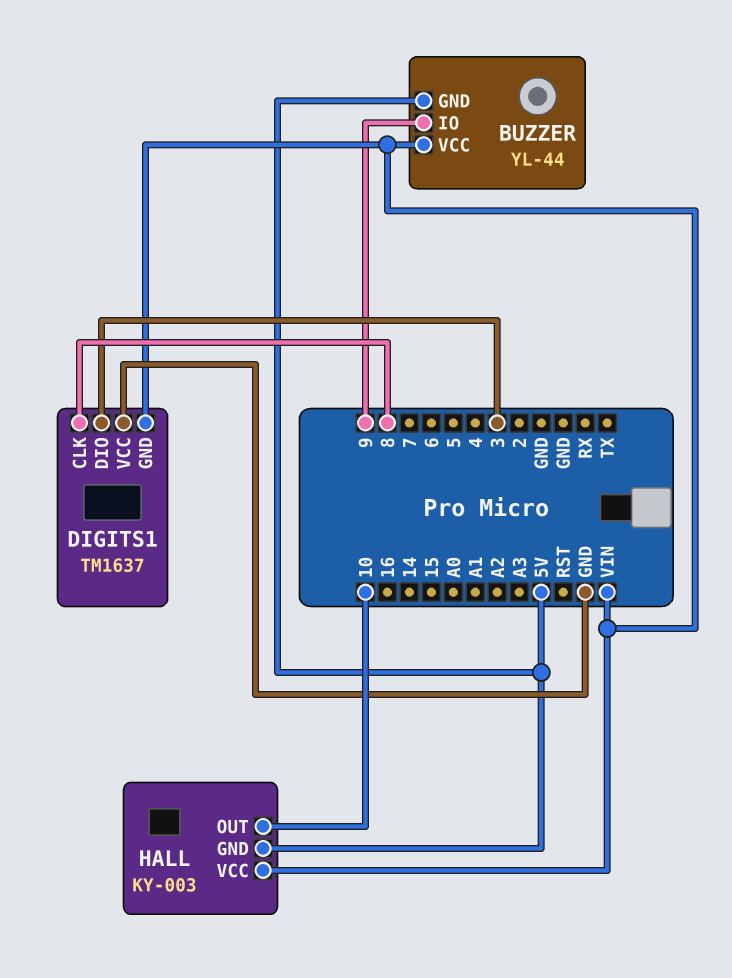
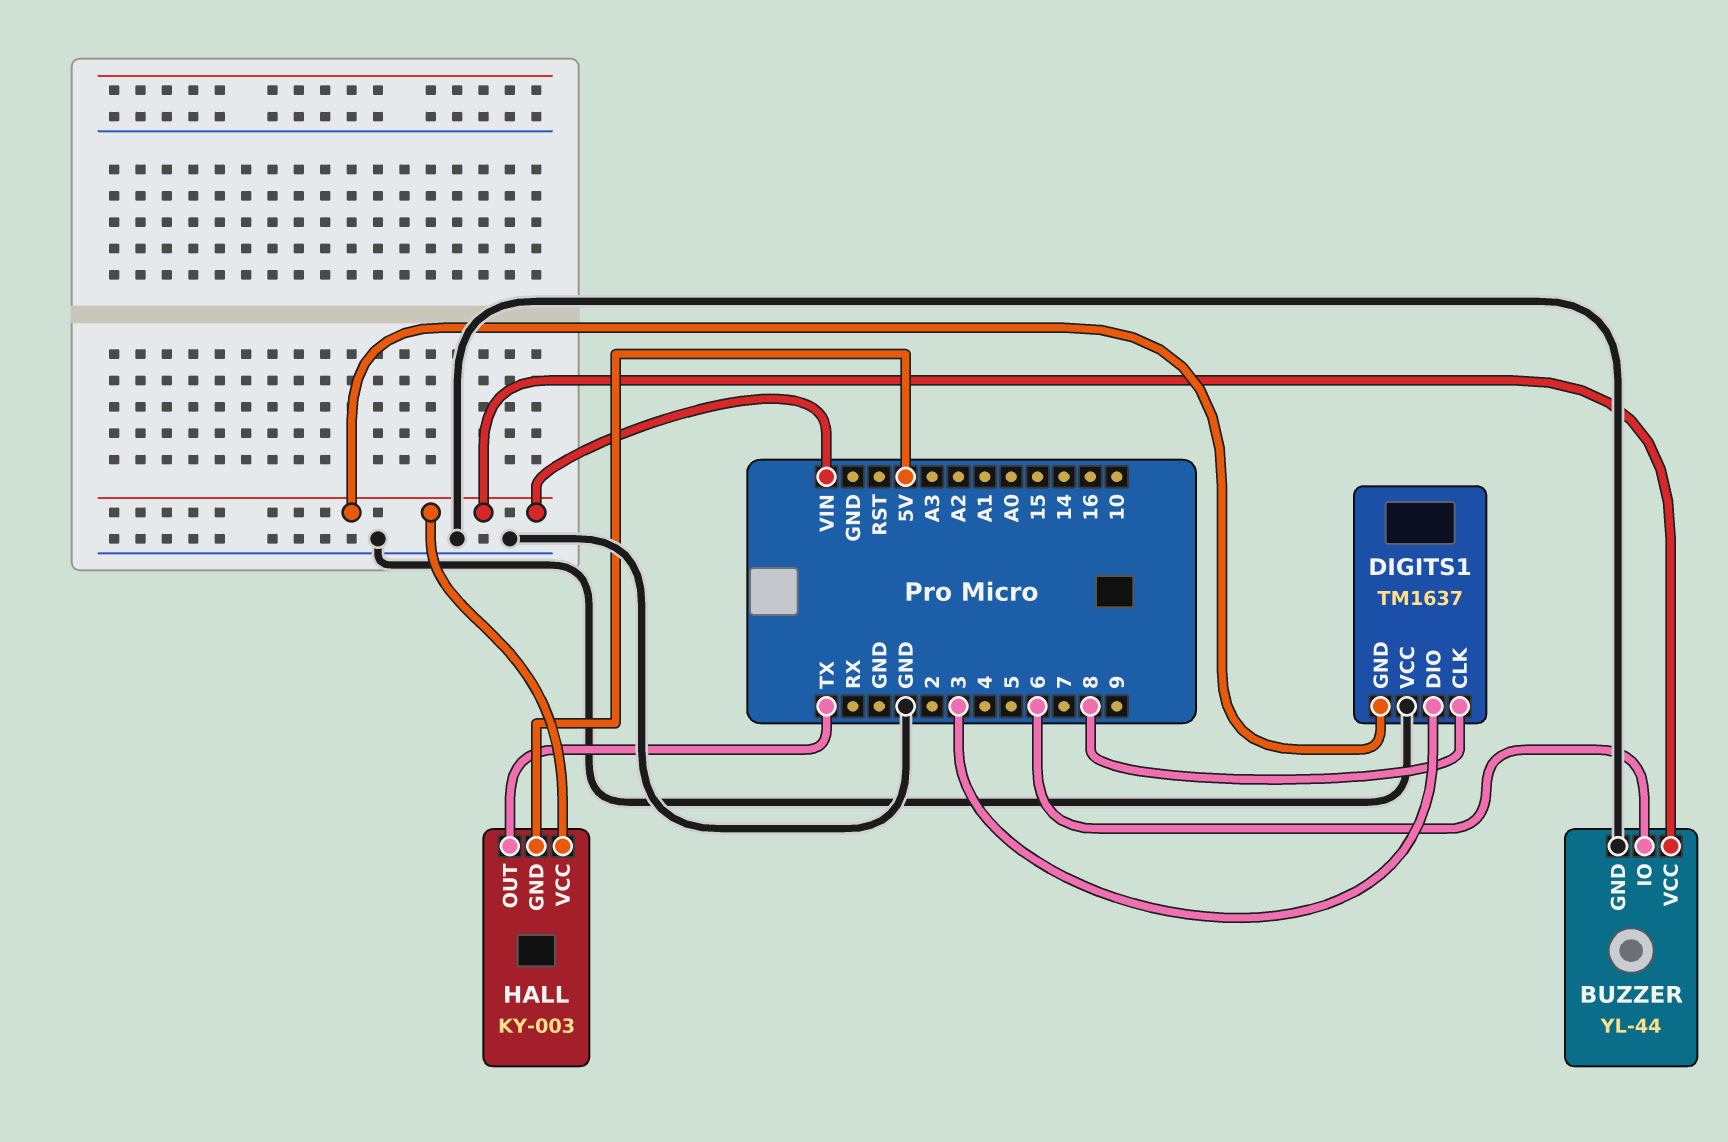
BUZZER pin GND: 5V -> GND
BUZZER pin IO: 9 -> 6
HALL pin OUT: 10 -> TX

